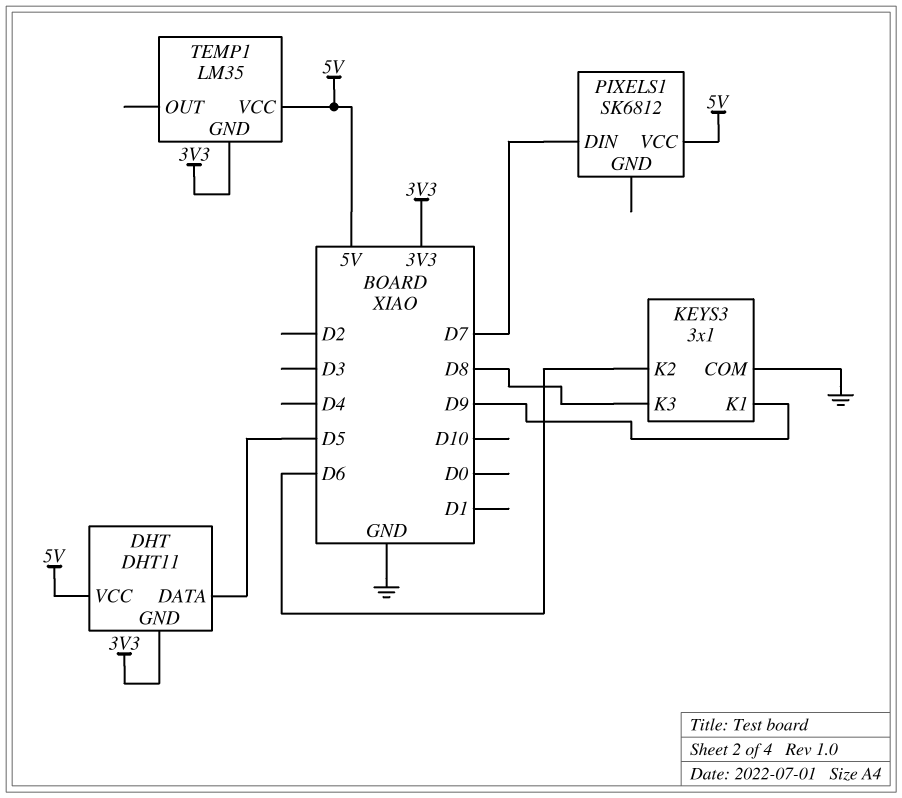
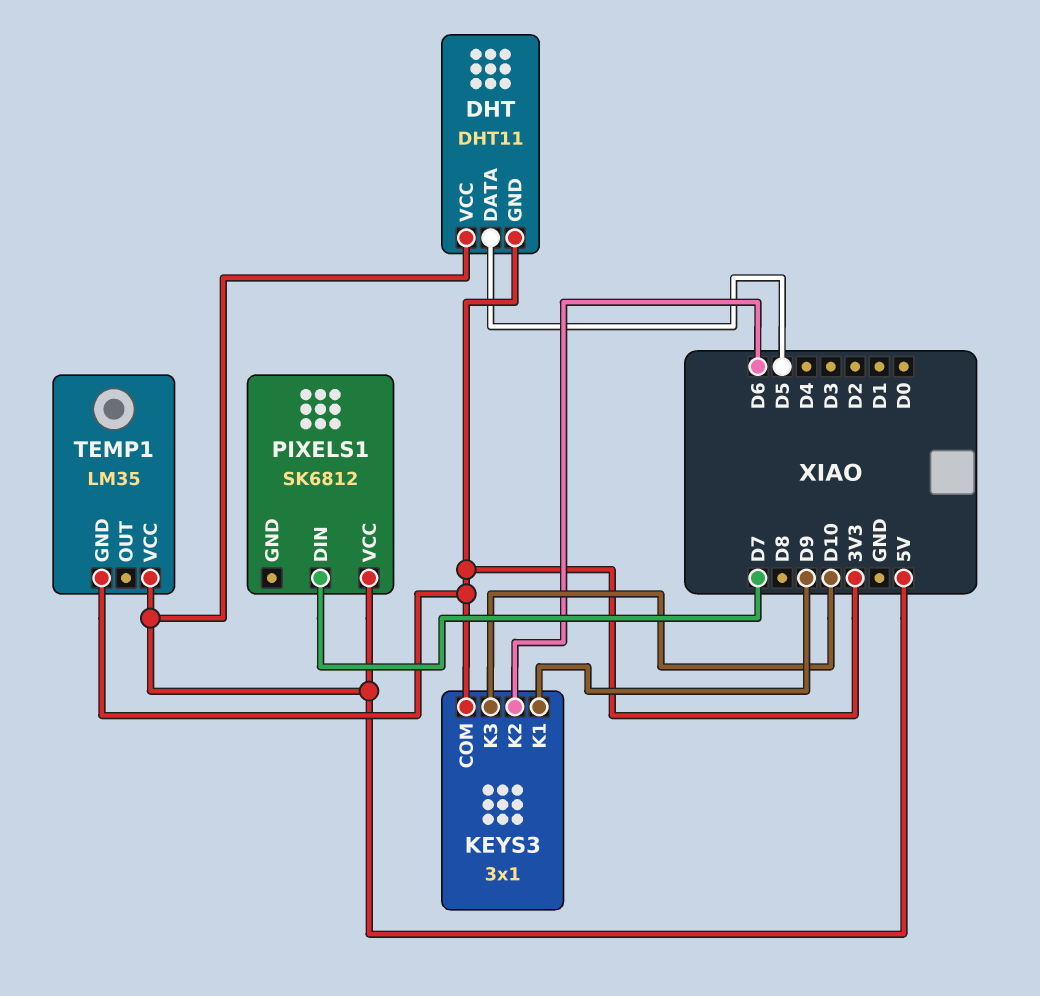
KEYS3 pin COM: GND -> 3V3
KEYS3 pin K3: D8 -> D10

